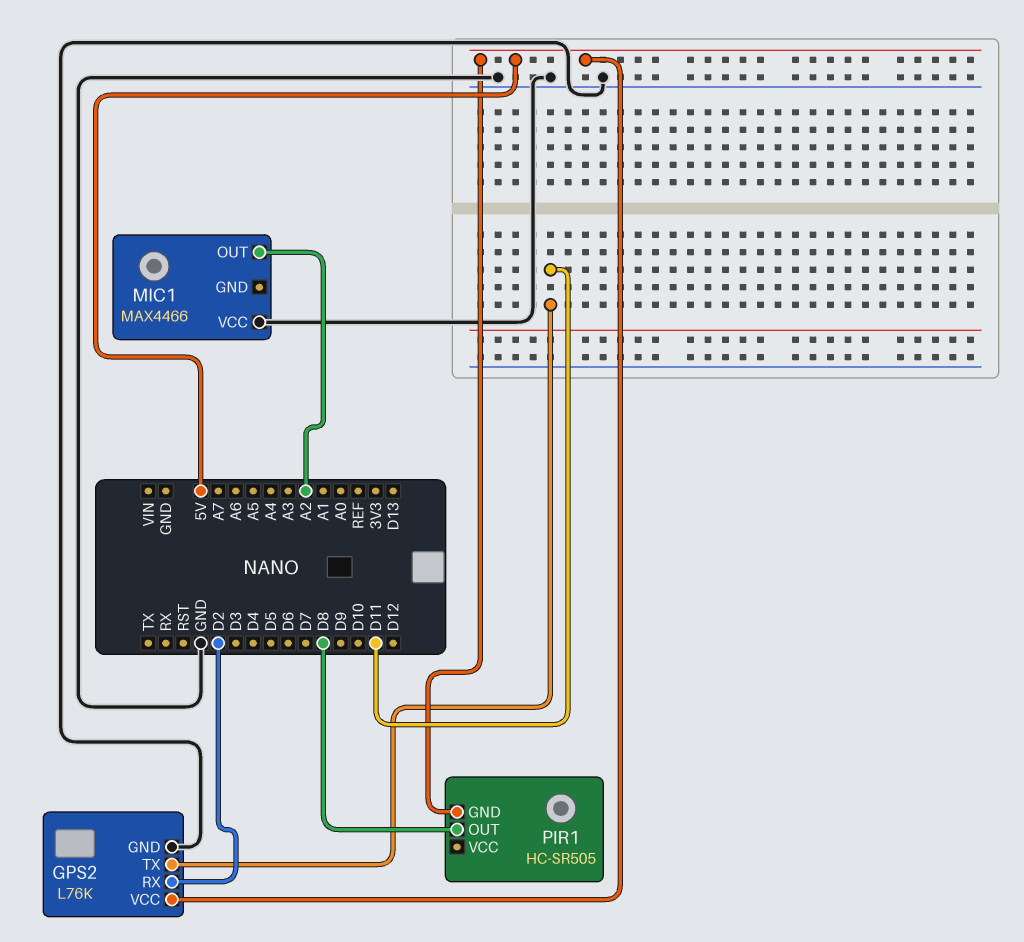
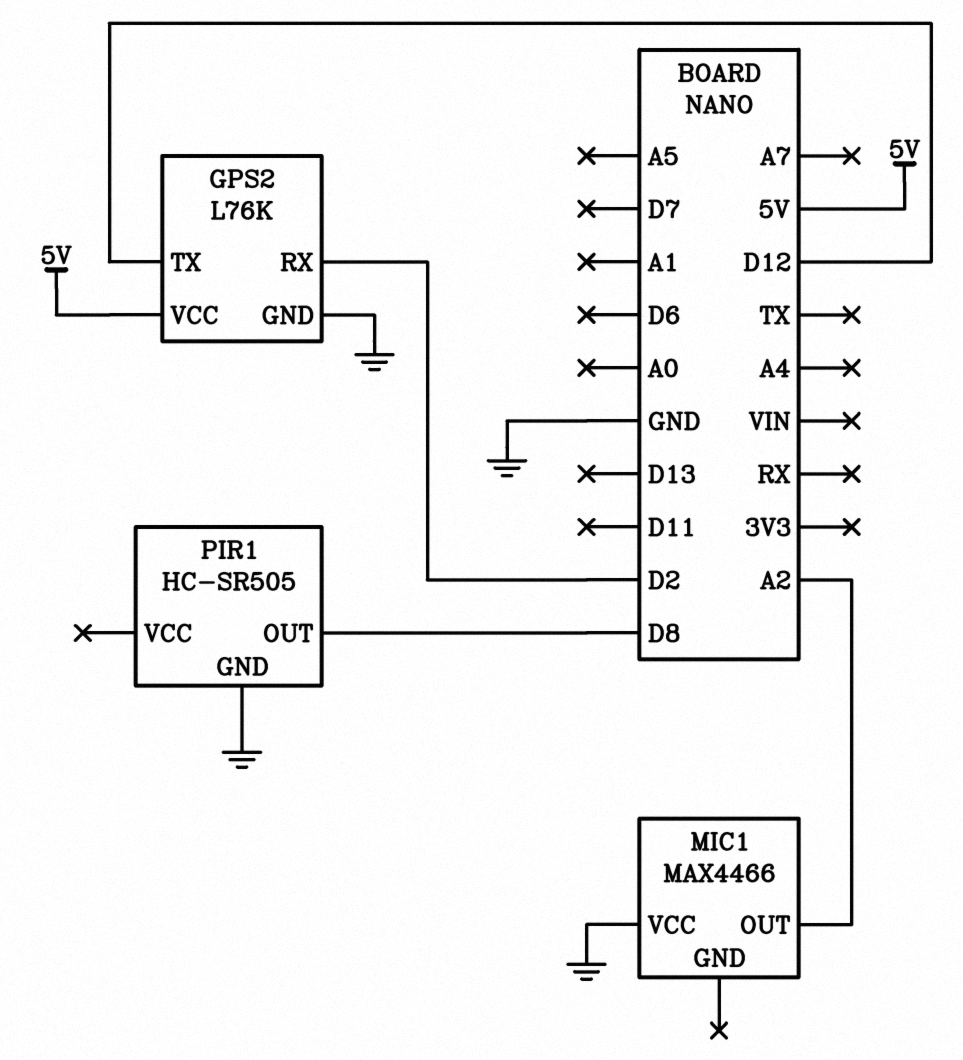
GPS2 pin TX: D11 -> D12
PIR1 pin GND: 5V -> GND

